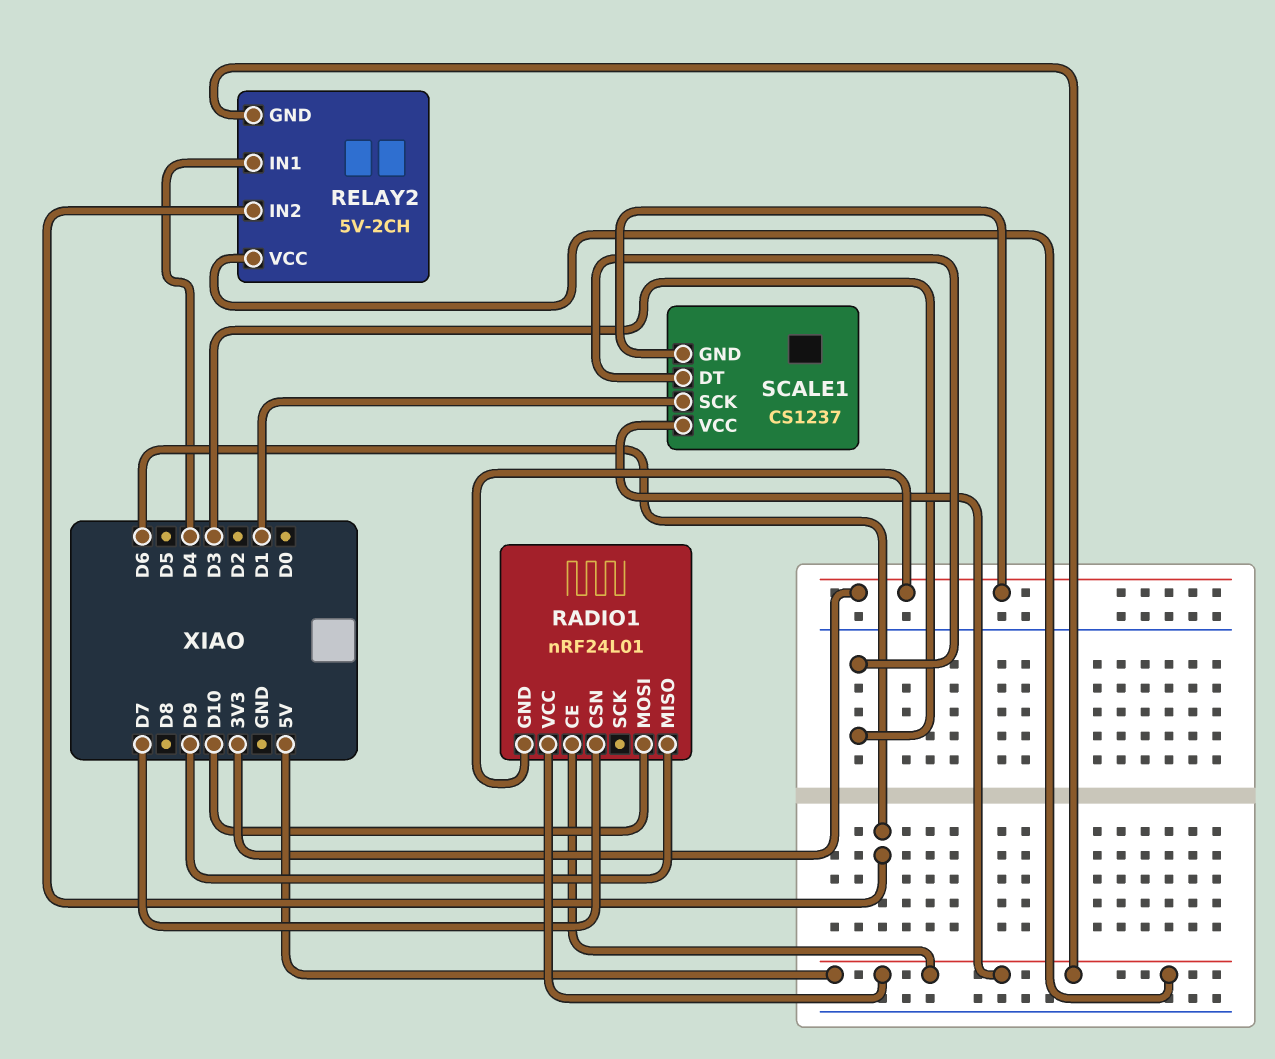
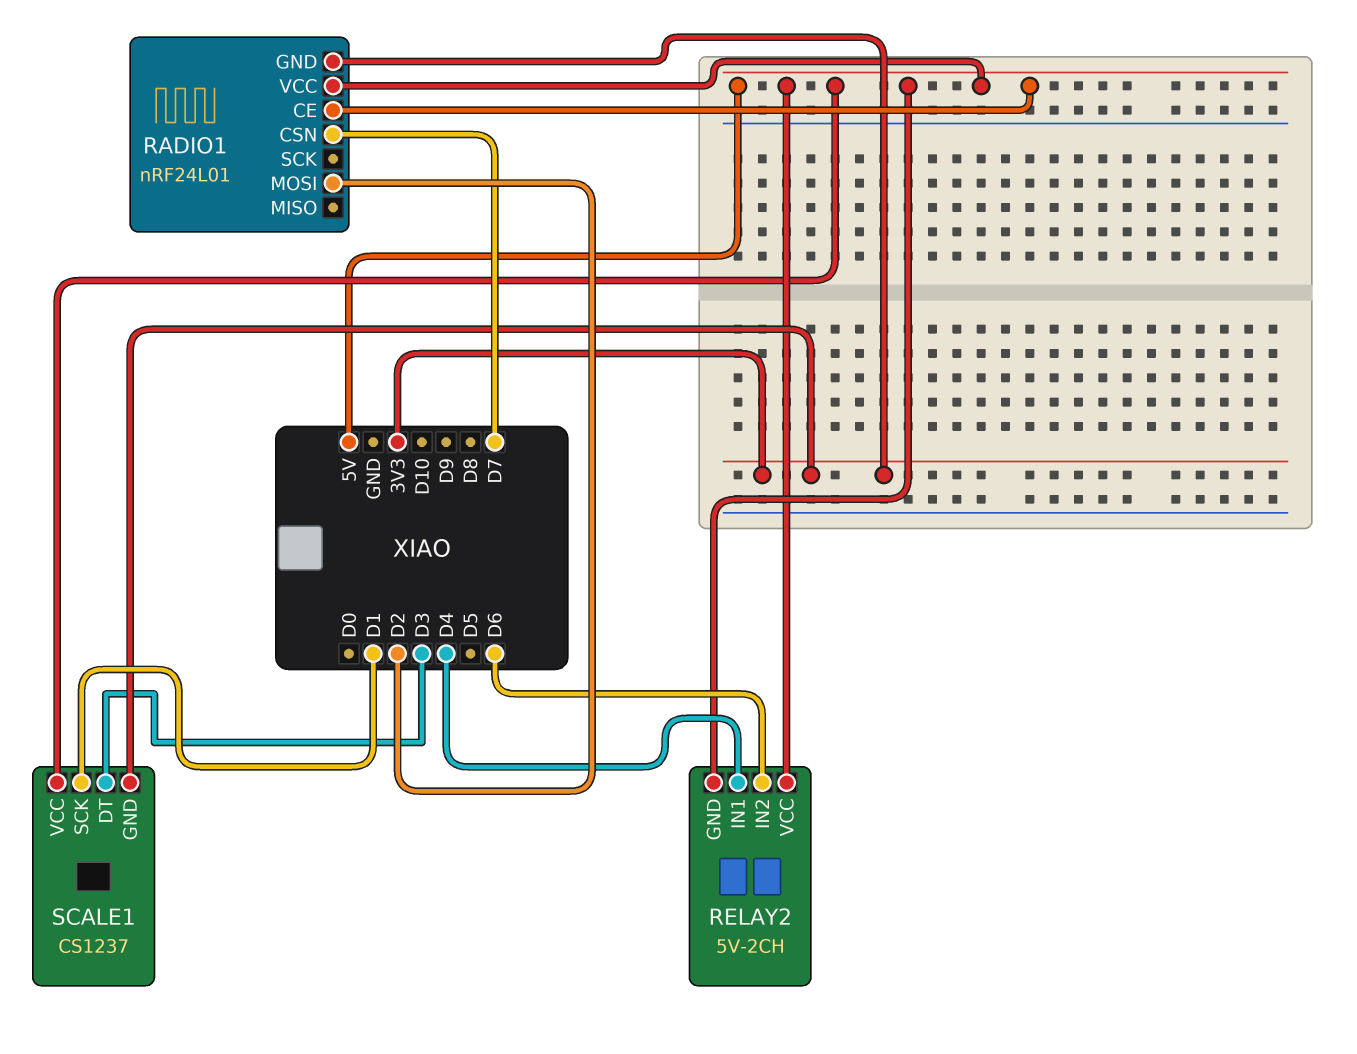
RADIO1 pin MISO: D9 -> none
RADIO1 pin MOSI: D10 -> D2

